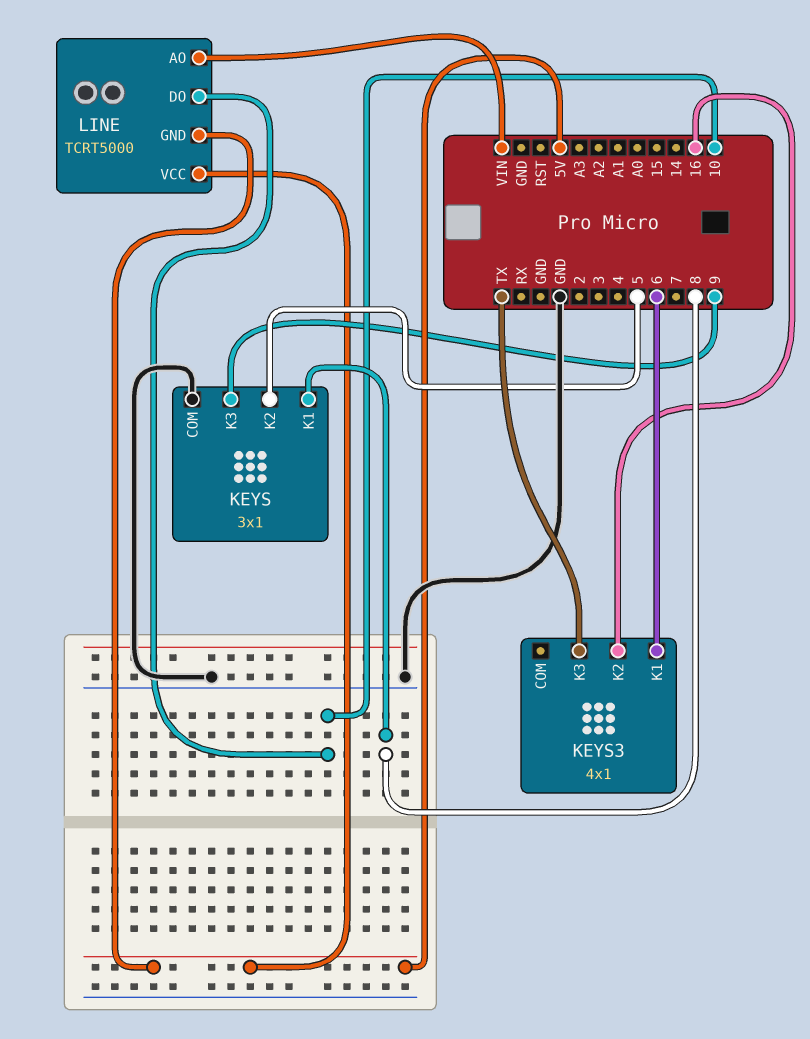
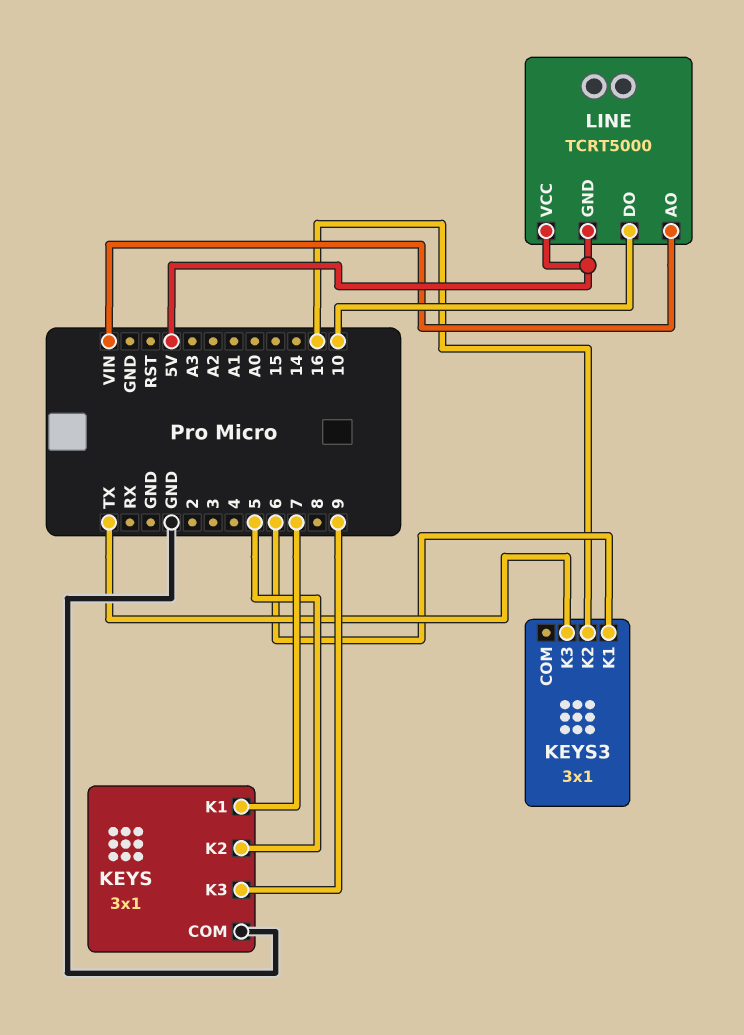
KEYS pin K1: 8 -> 7
KEYS3: 4x1 -> 3x1

